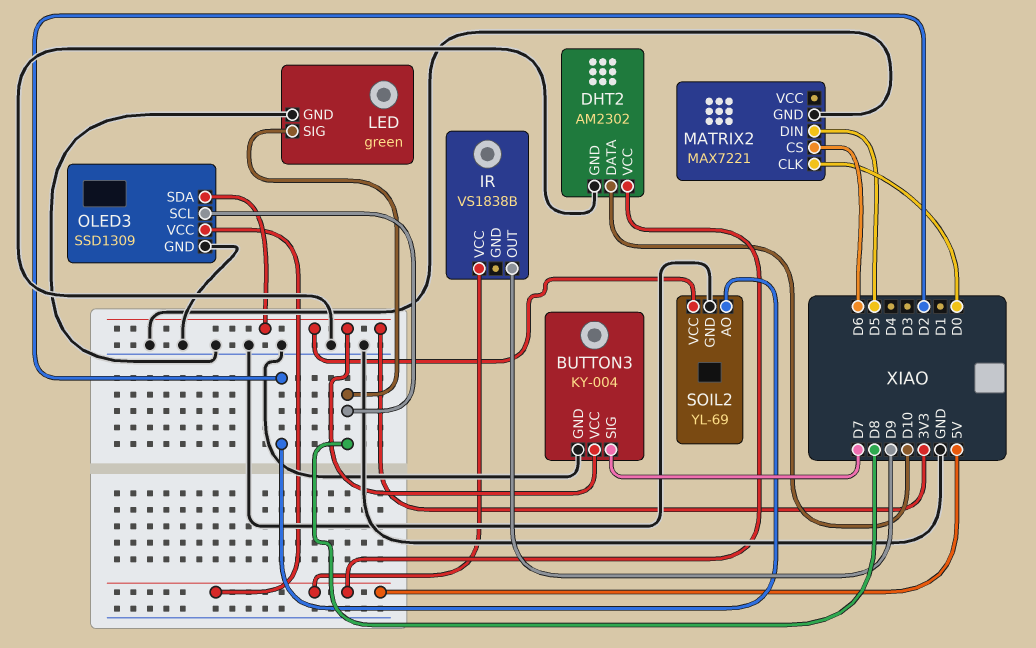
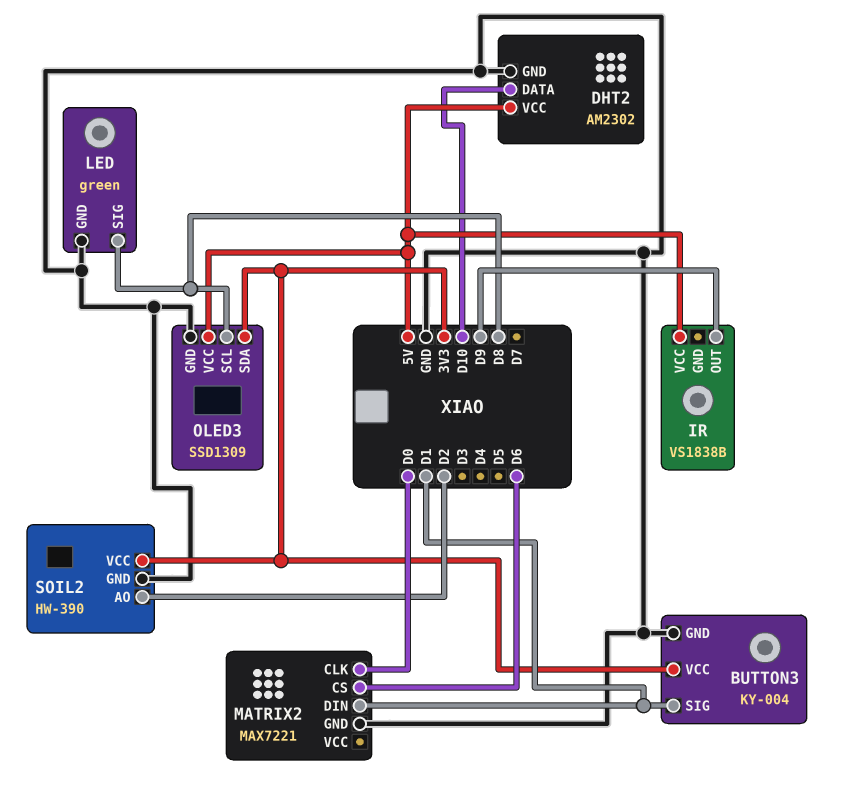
BUTTON3 pin SIG: D7 -> D1
MATRIX2 pin DIN: D5 -> D1
SOIL2: YL-69 -> HW-390

